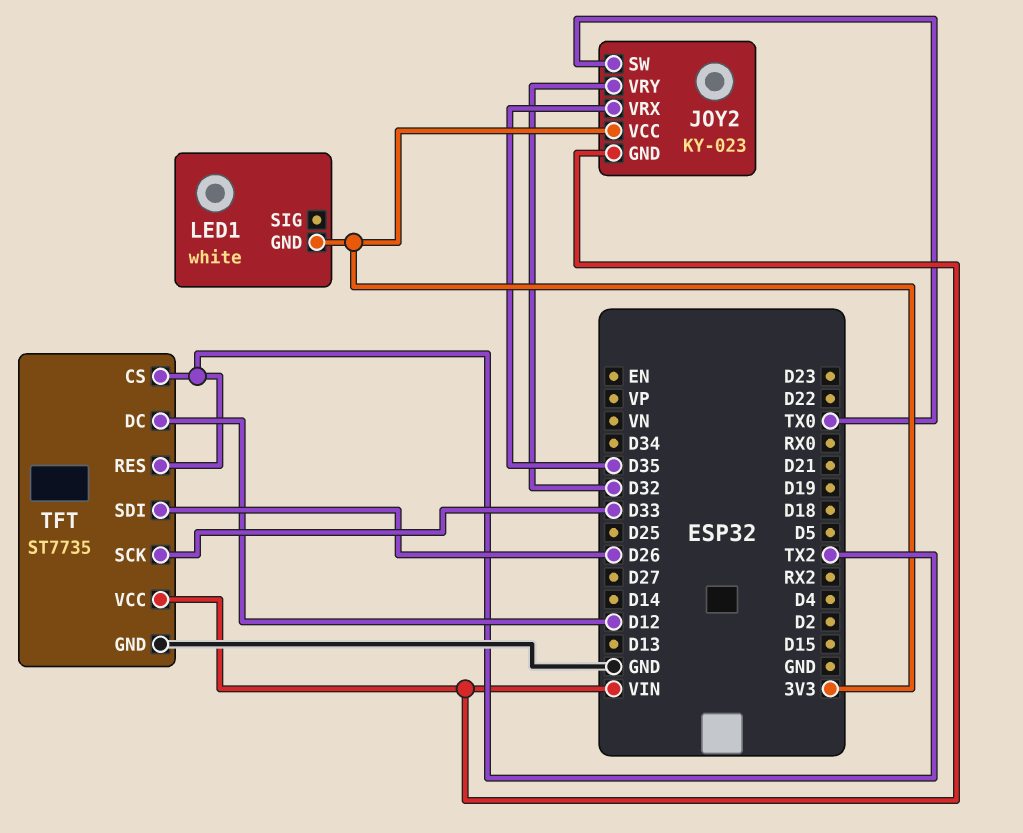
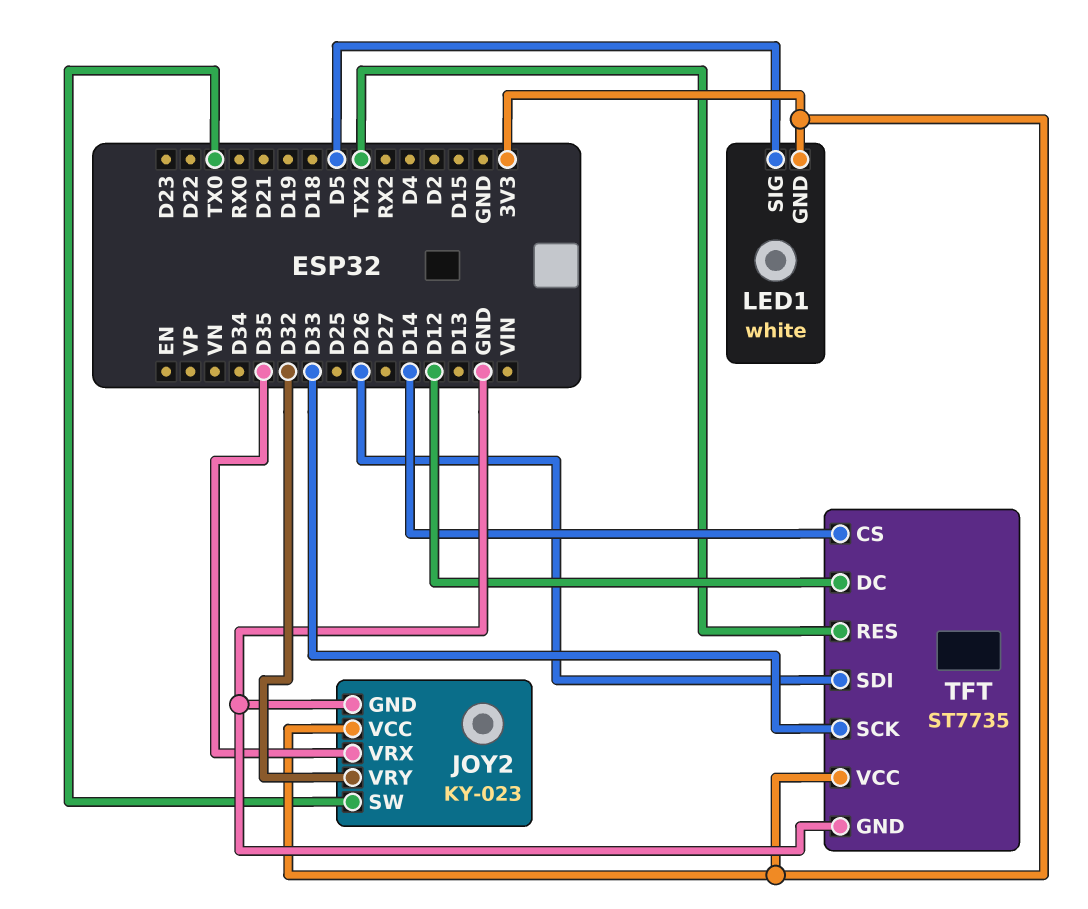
JOY2 pin GND: VIN -> GND
LED1 pin SIG: none -> D5
TFT pin CS: TX2 -> D14
TFT pin VCC: VIN -> 3V3

